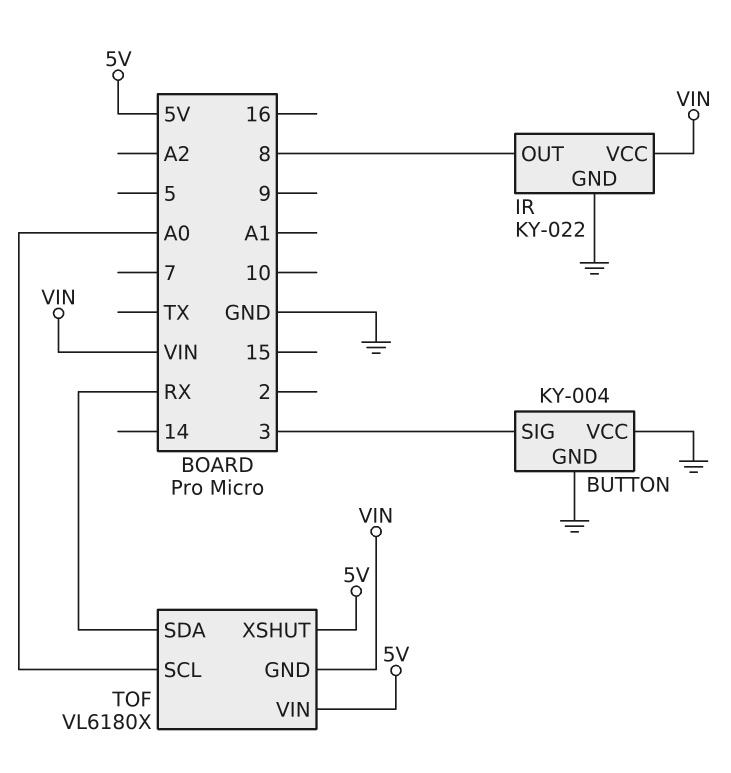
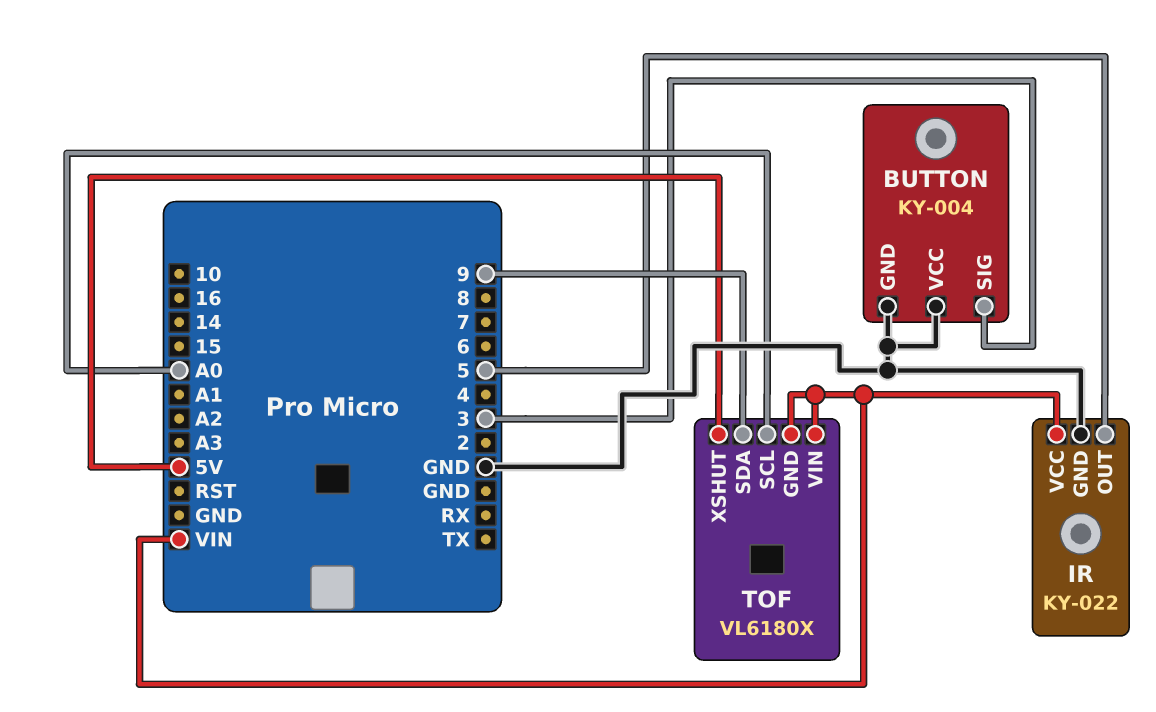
IR pin OUT: 8 -> 5
TOF pin SDA: RX -> 9
TOF pin VIN: 5V -> VIN

